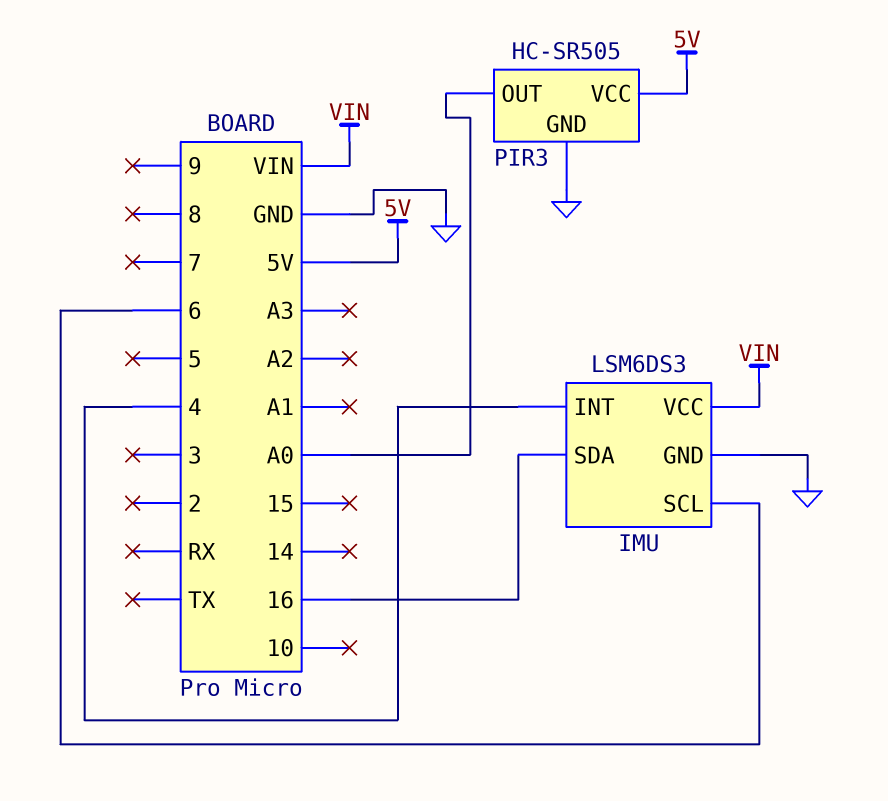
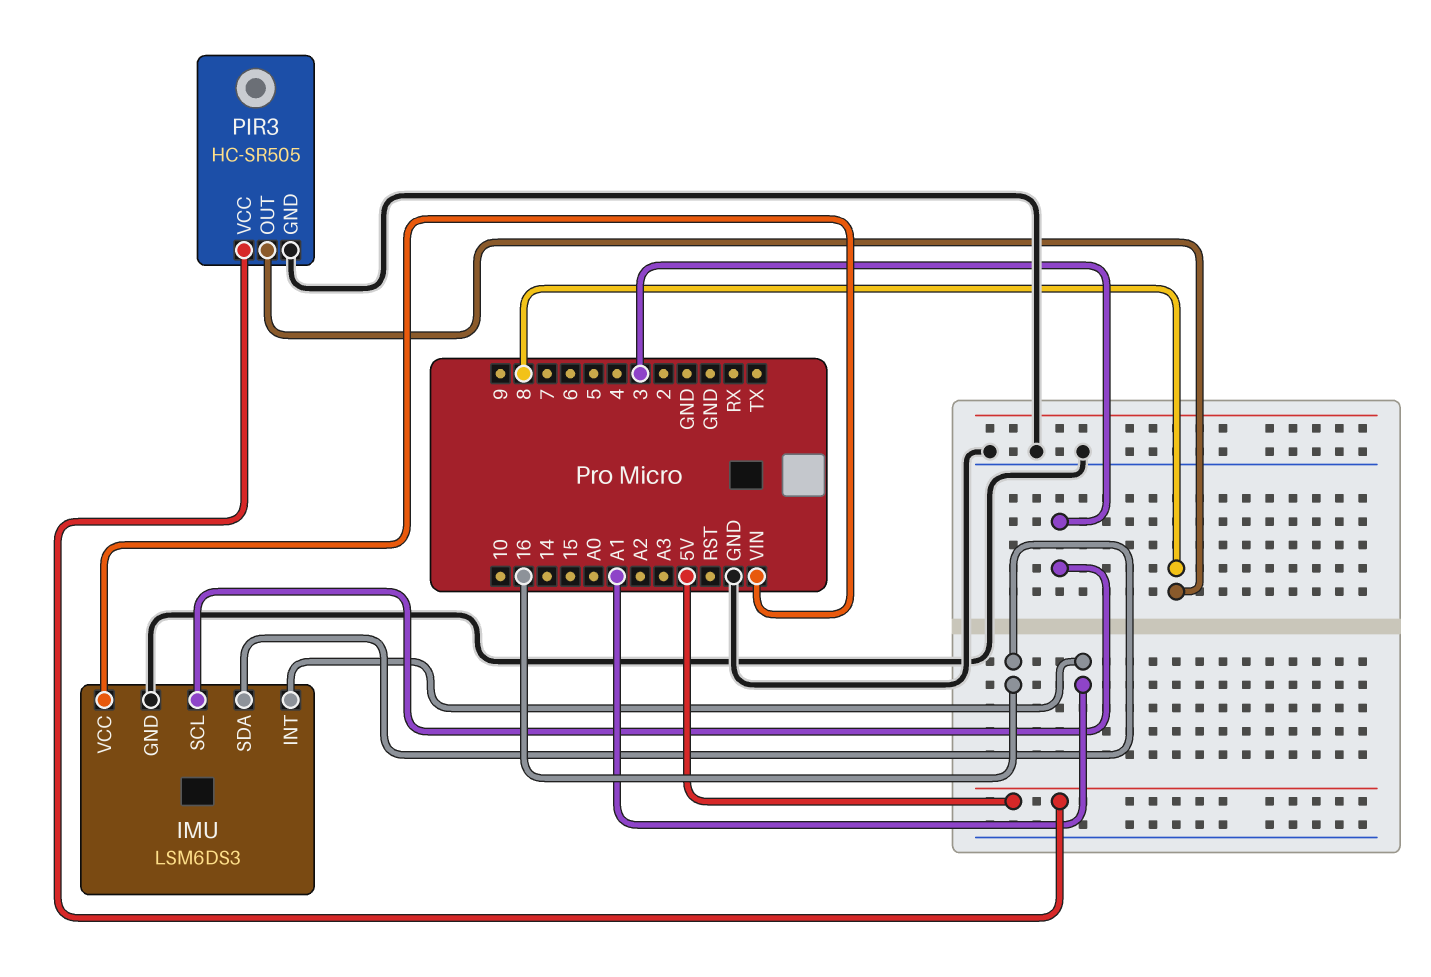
IMU pin INT: 4 -> A1
IMU pin SCL: 6 -> 3
PIR3 pin OUT: A0 -> 8

